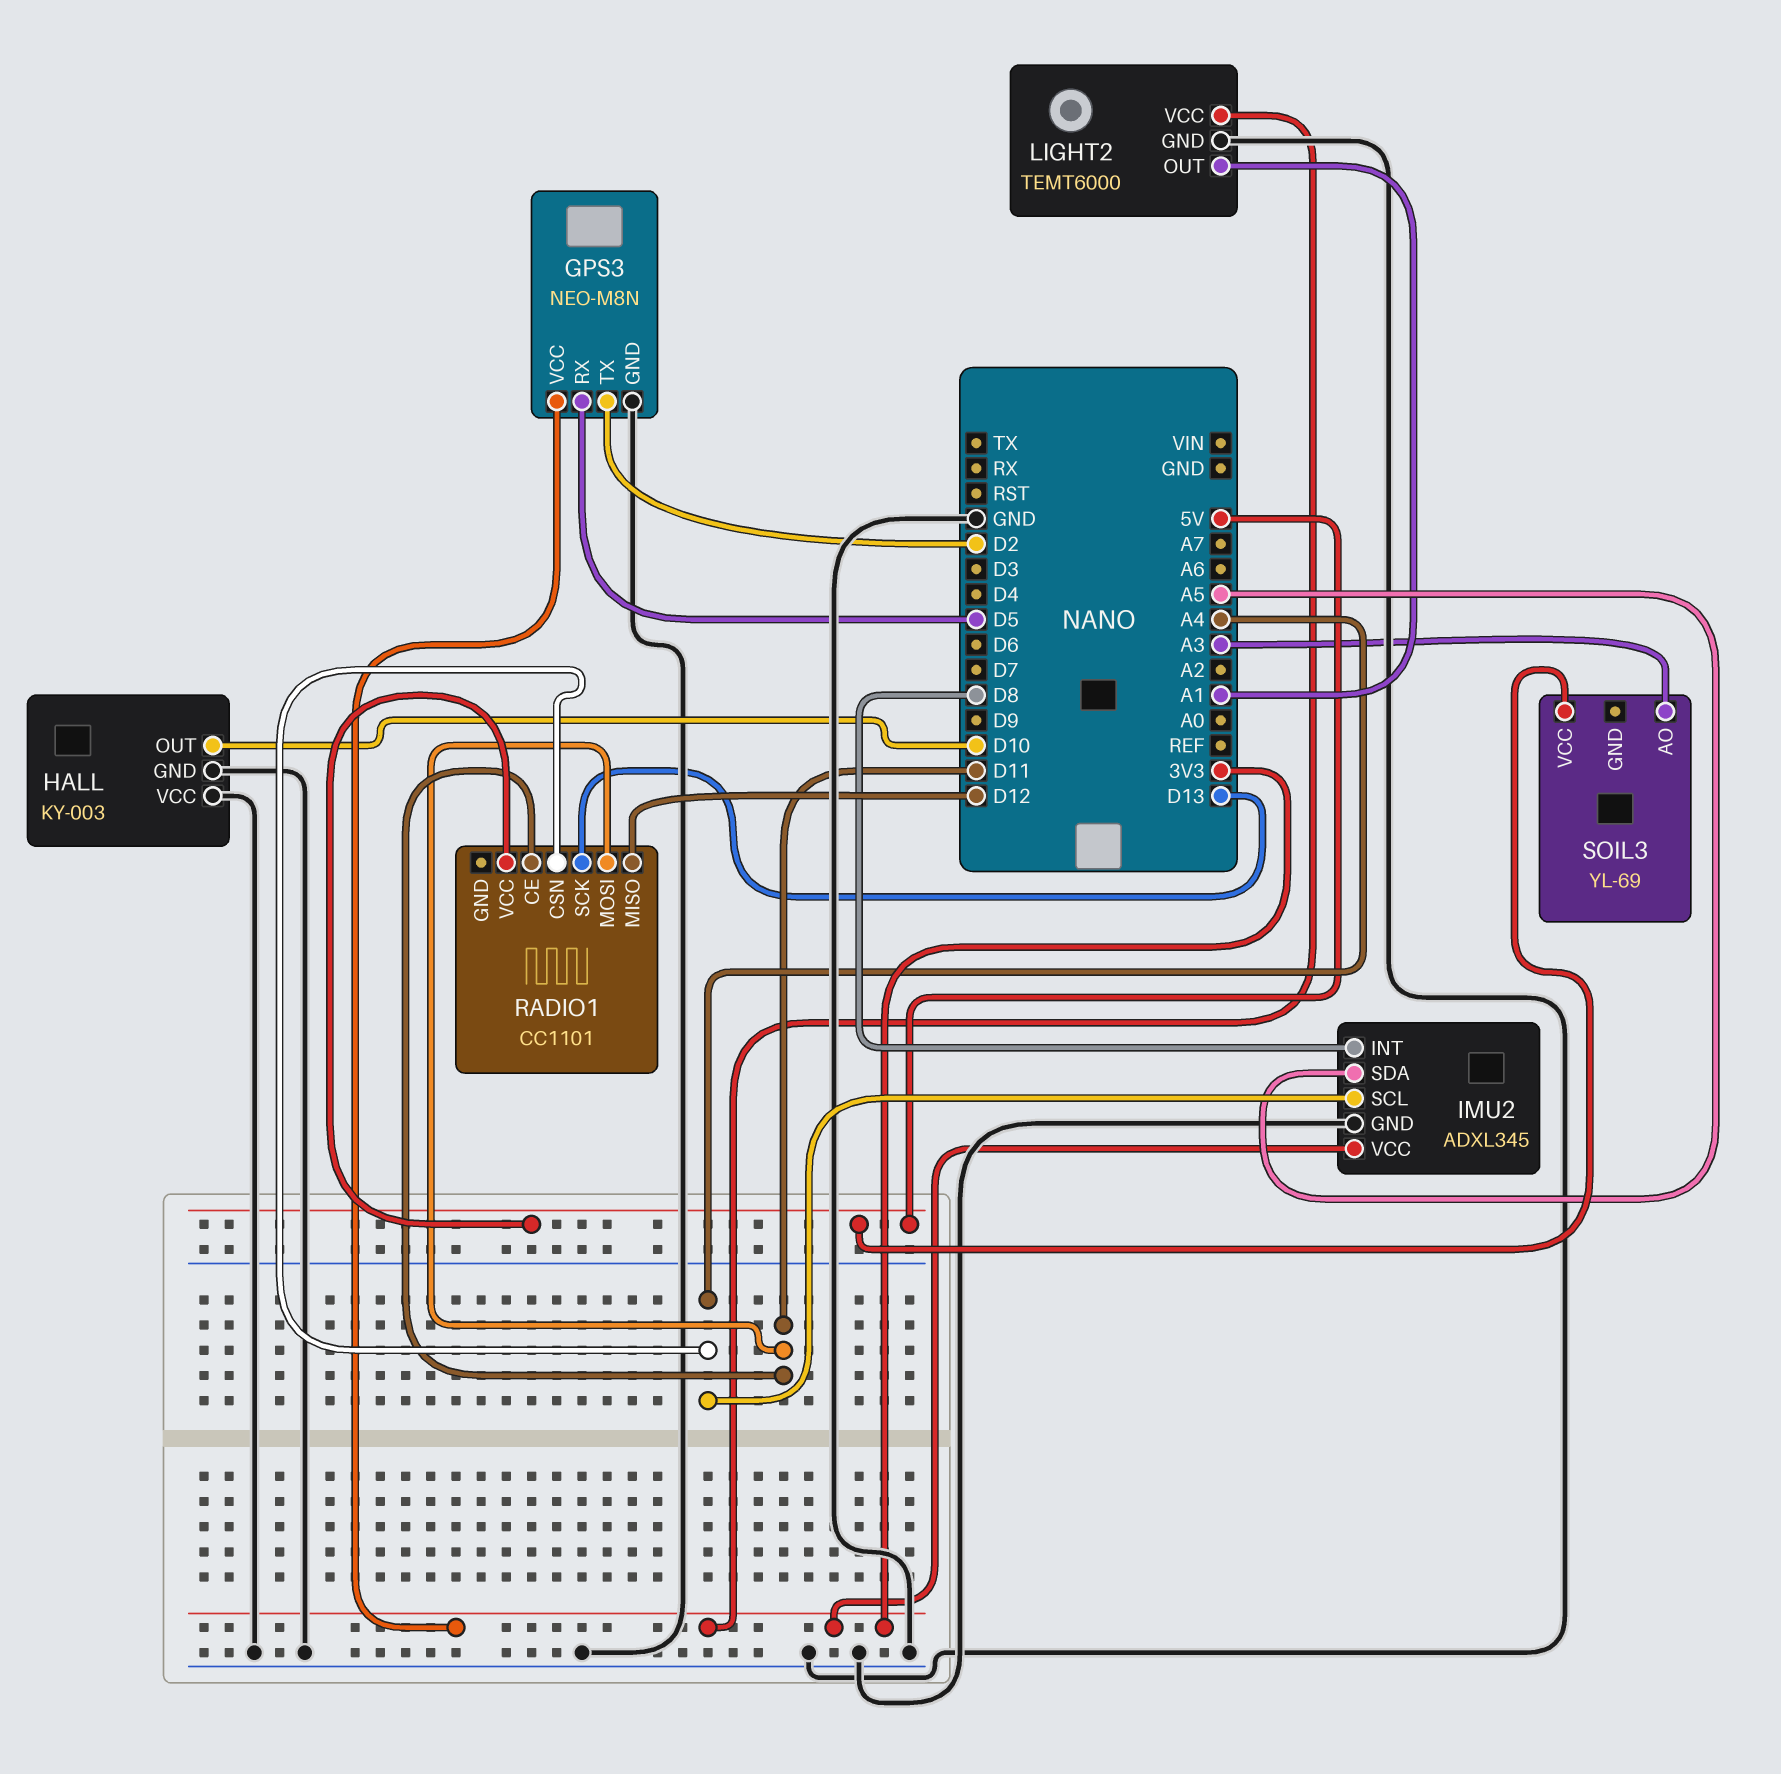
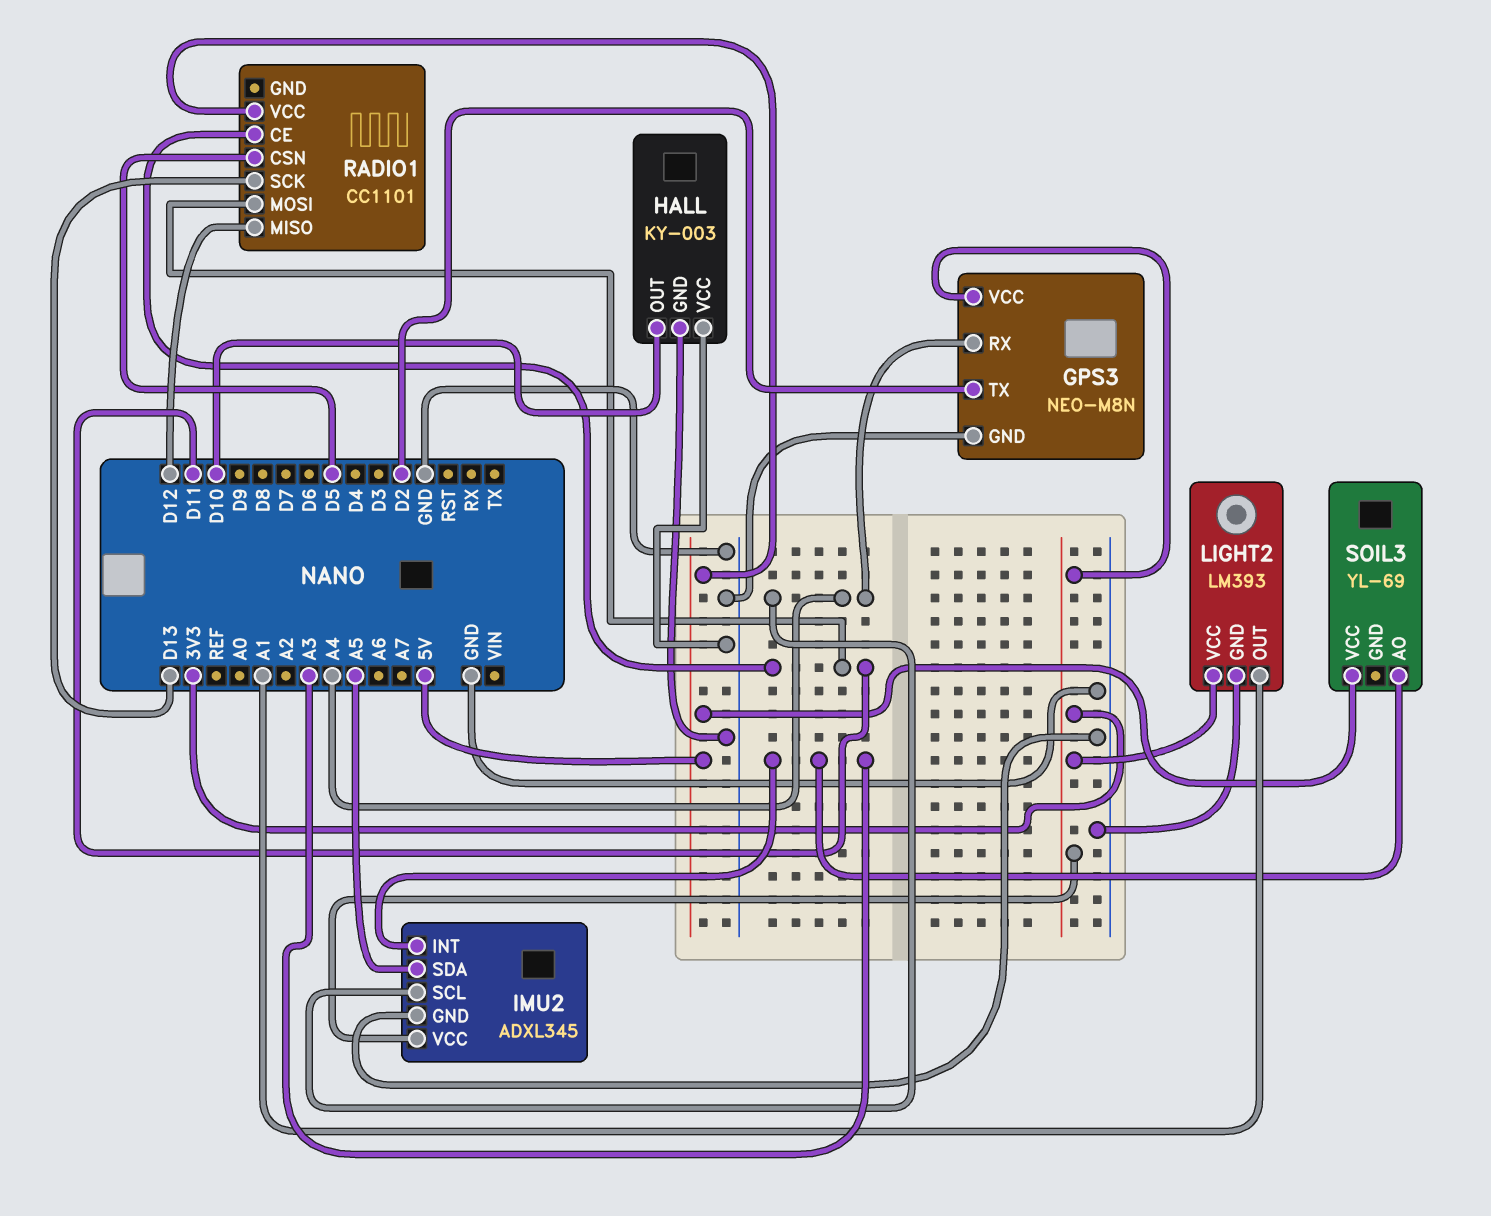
GPS3 pin RX: D5 -> A4
IMU2 pin INT: D8 -> A3
LIGHT2: TEMT6000 -> LM393
RADIO1 pin CSN: A4 -> D5

